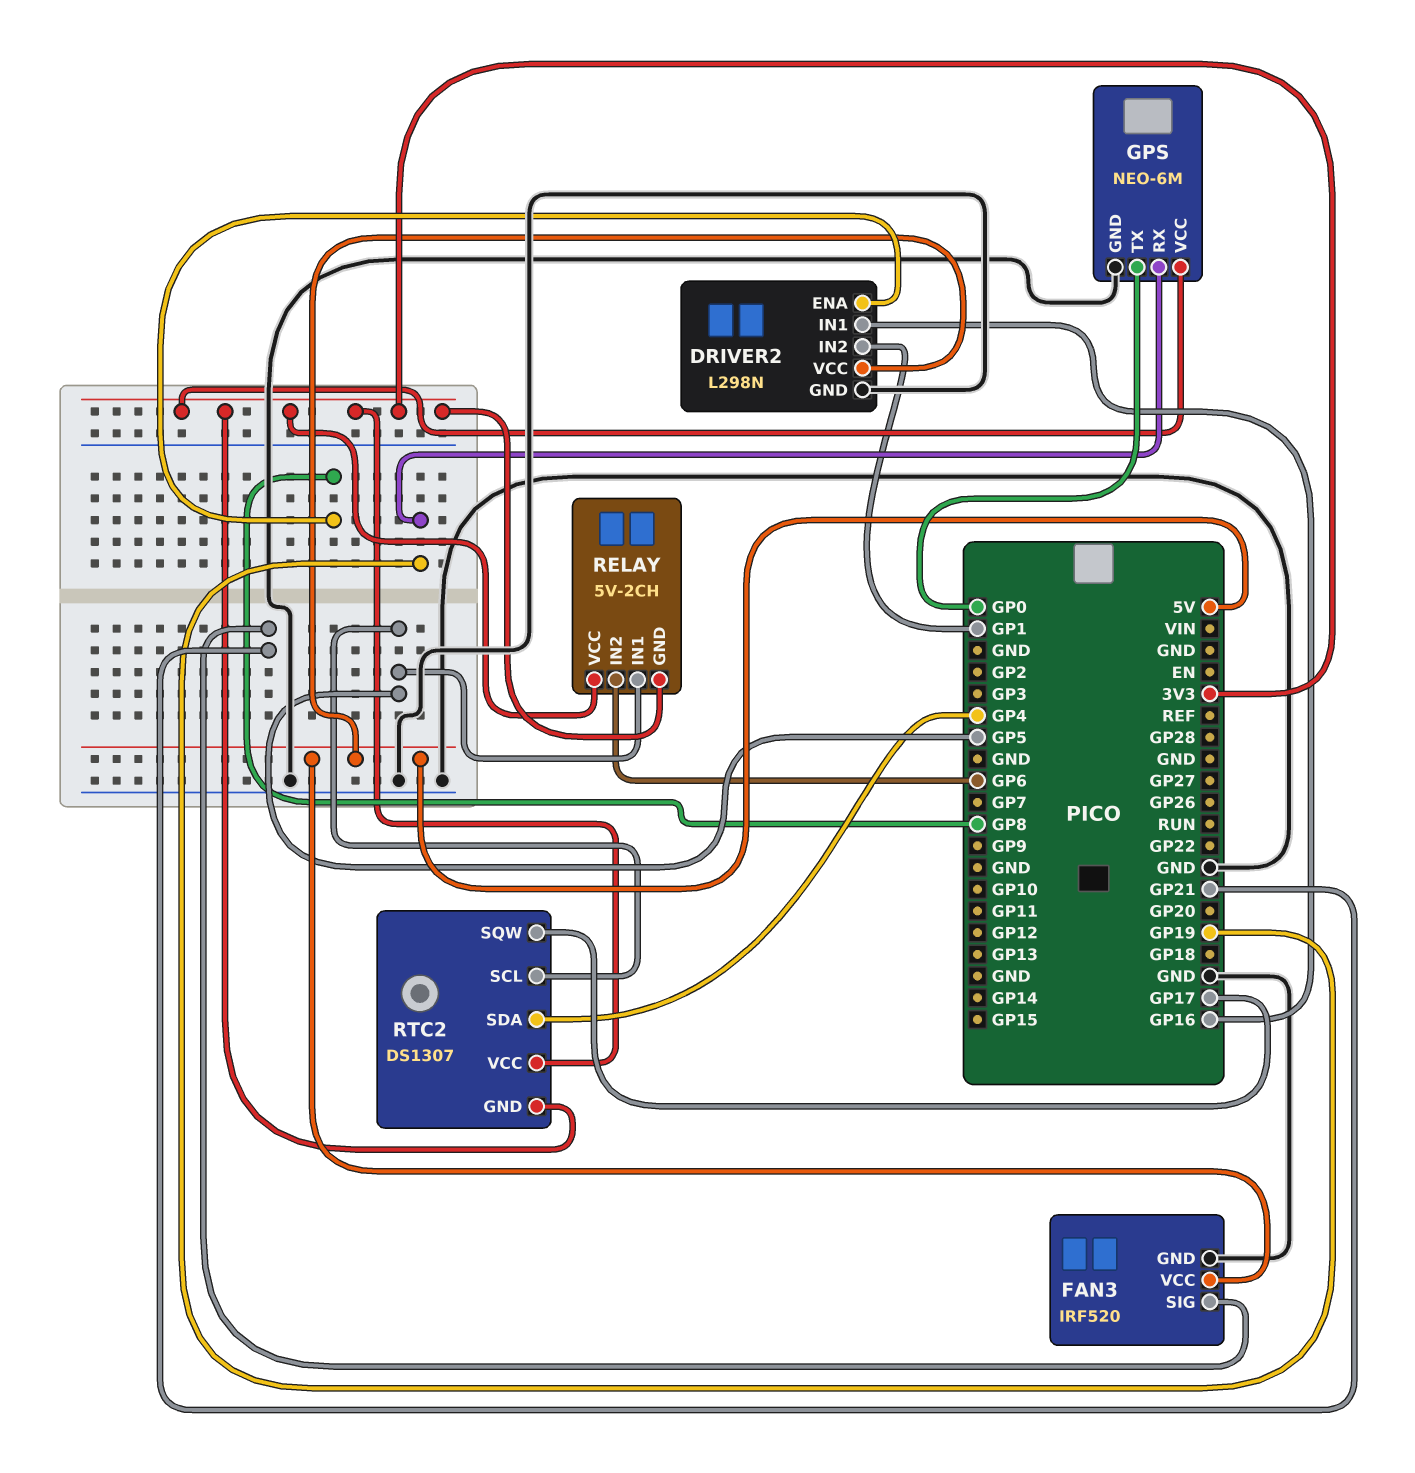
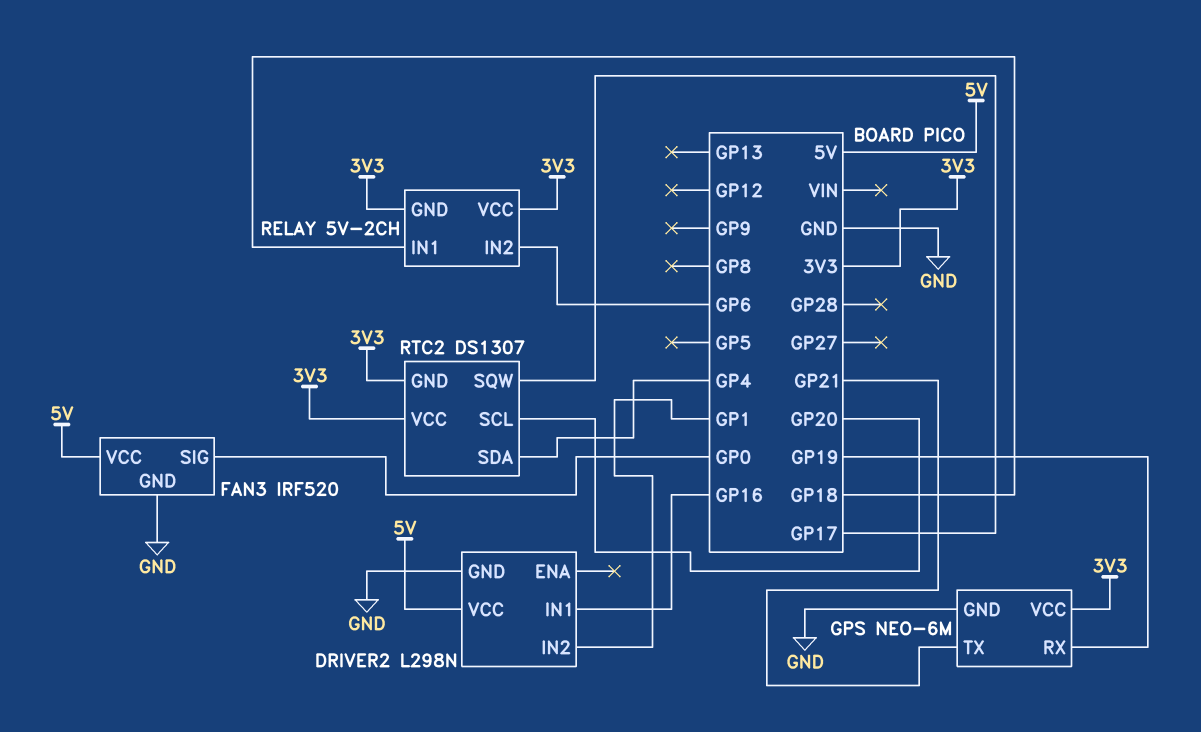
DRIVER2 pin ENA: GP8 -> none
FAN3 pin SIG: GP21 -> GP0
GPS pin TX: GP0 -> GP21
RELAY pin IN1: GP5 -> GP18
RTC2 pin SCL: GP5 -> GP20

